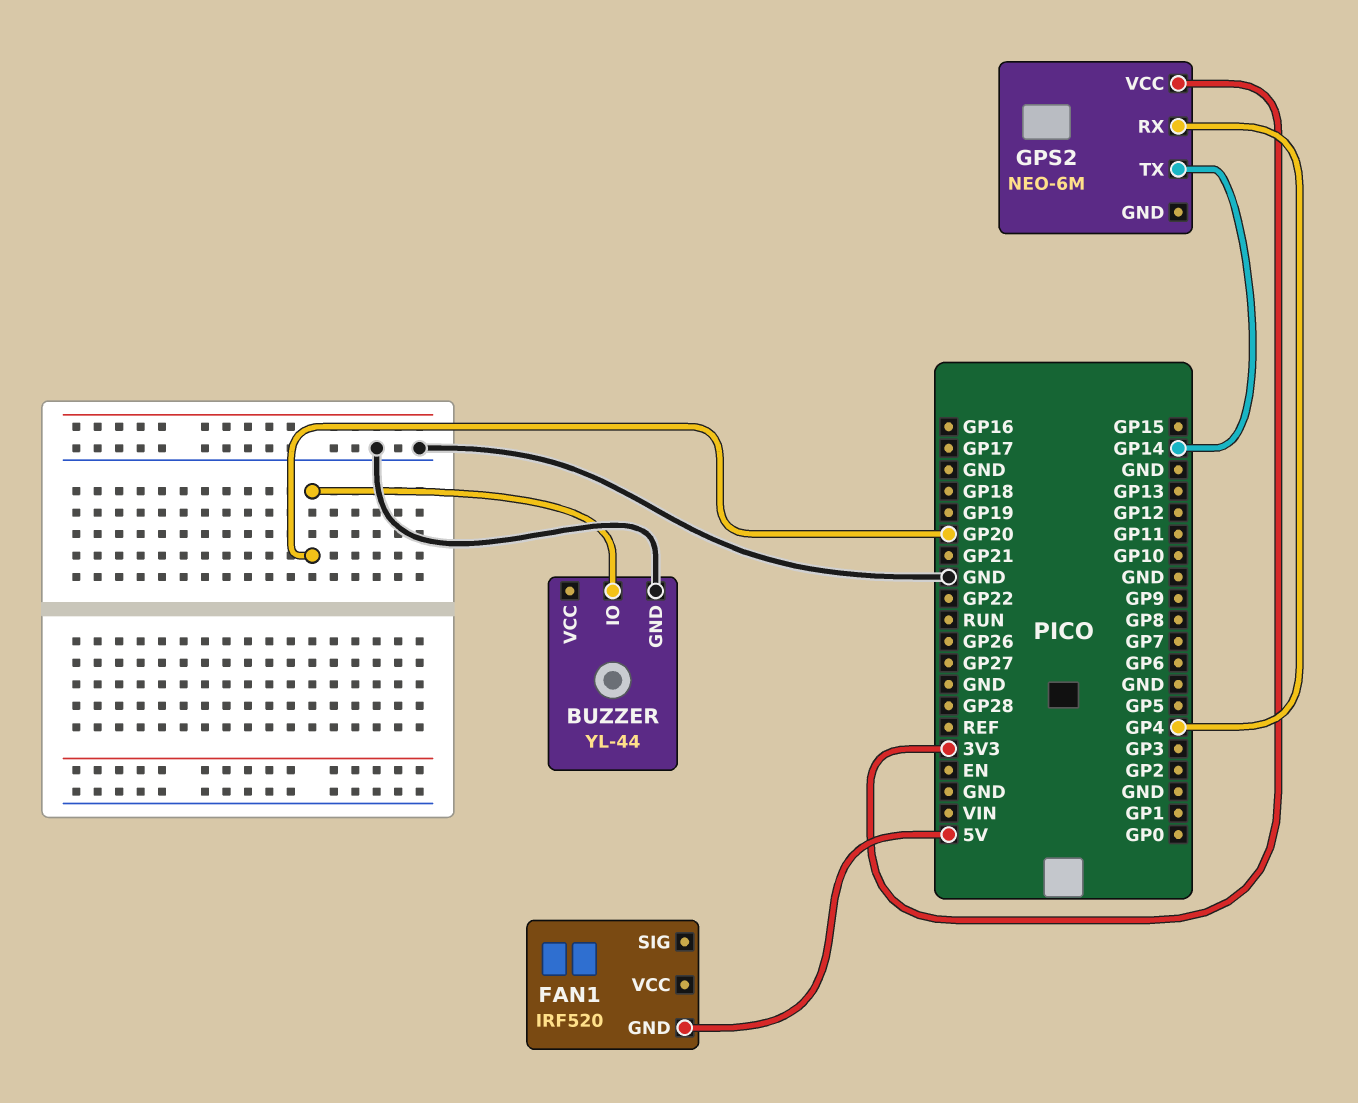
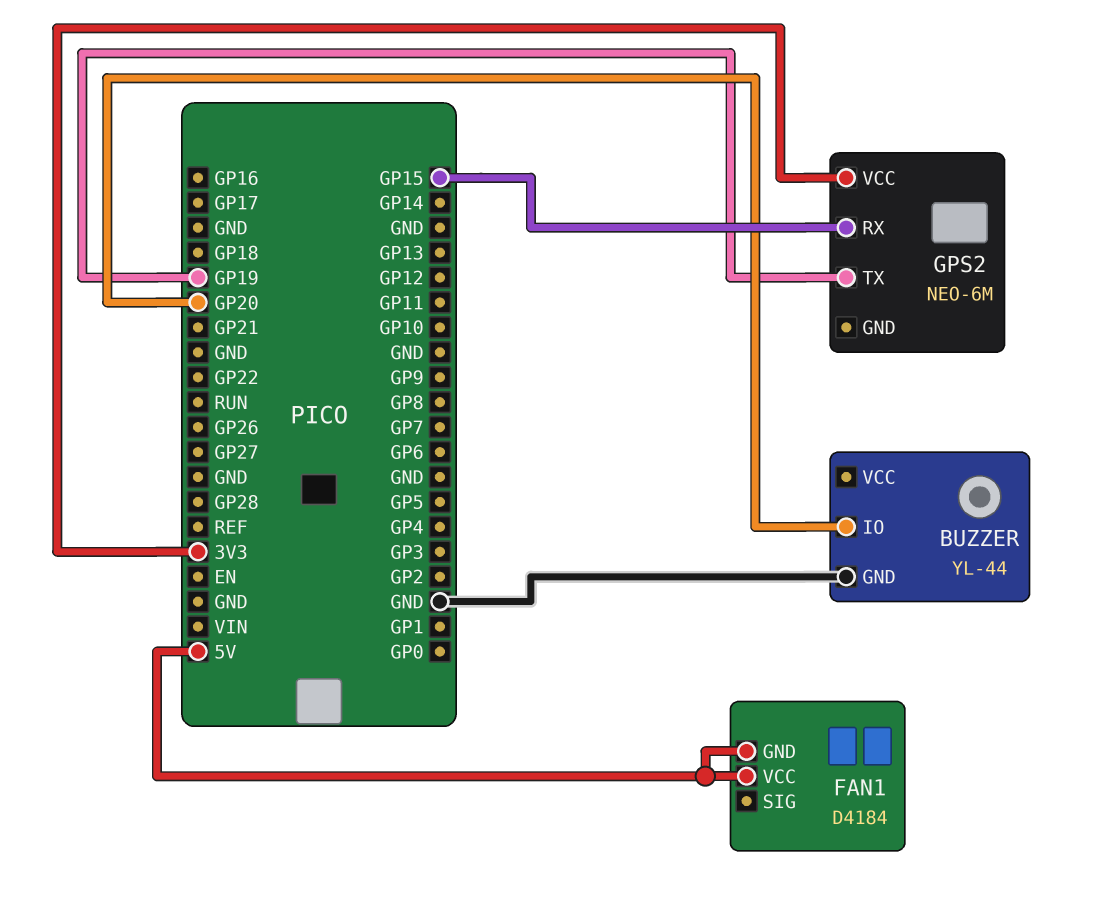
FAN1: IRF520 -> D4184
FAN1 pin VCC: none -> 5V
GPS2 pin RX: GP4 -> GP15
GPS2 pin TX: GP14 -> GP19

